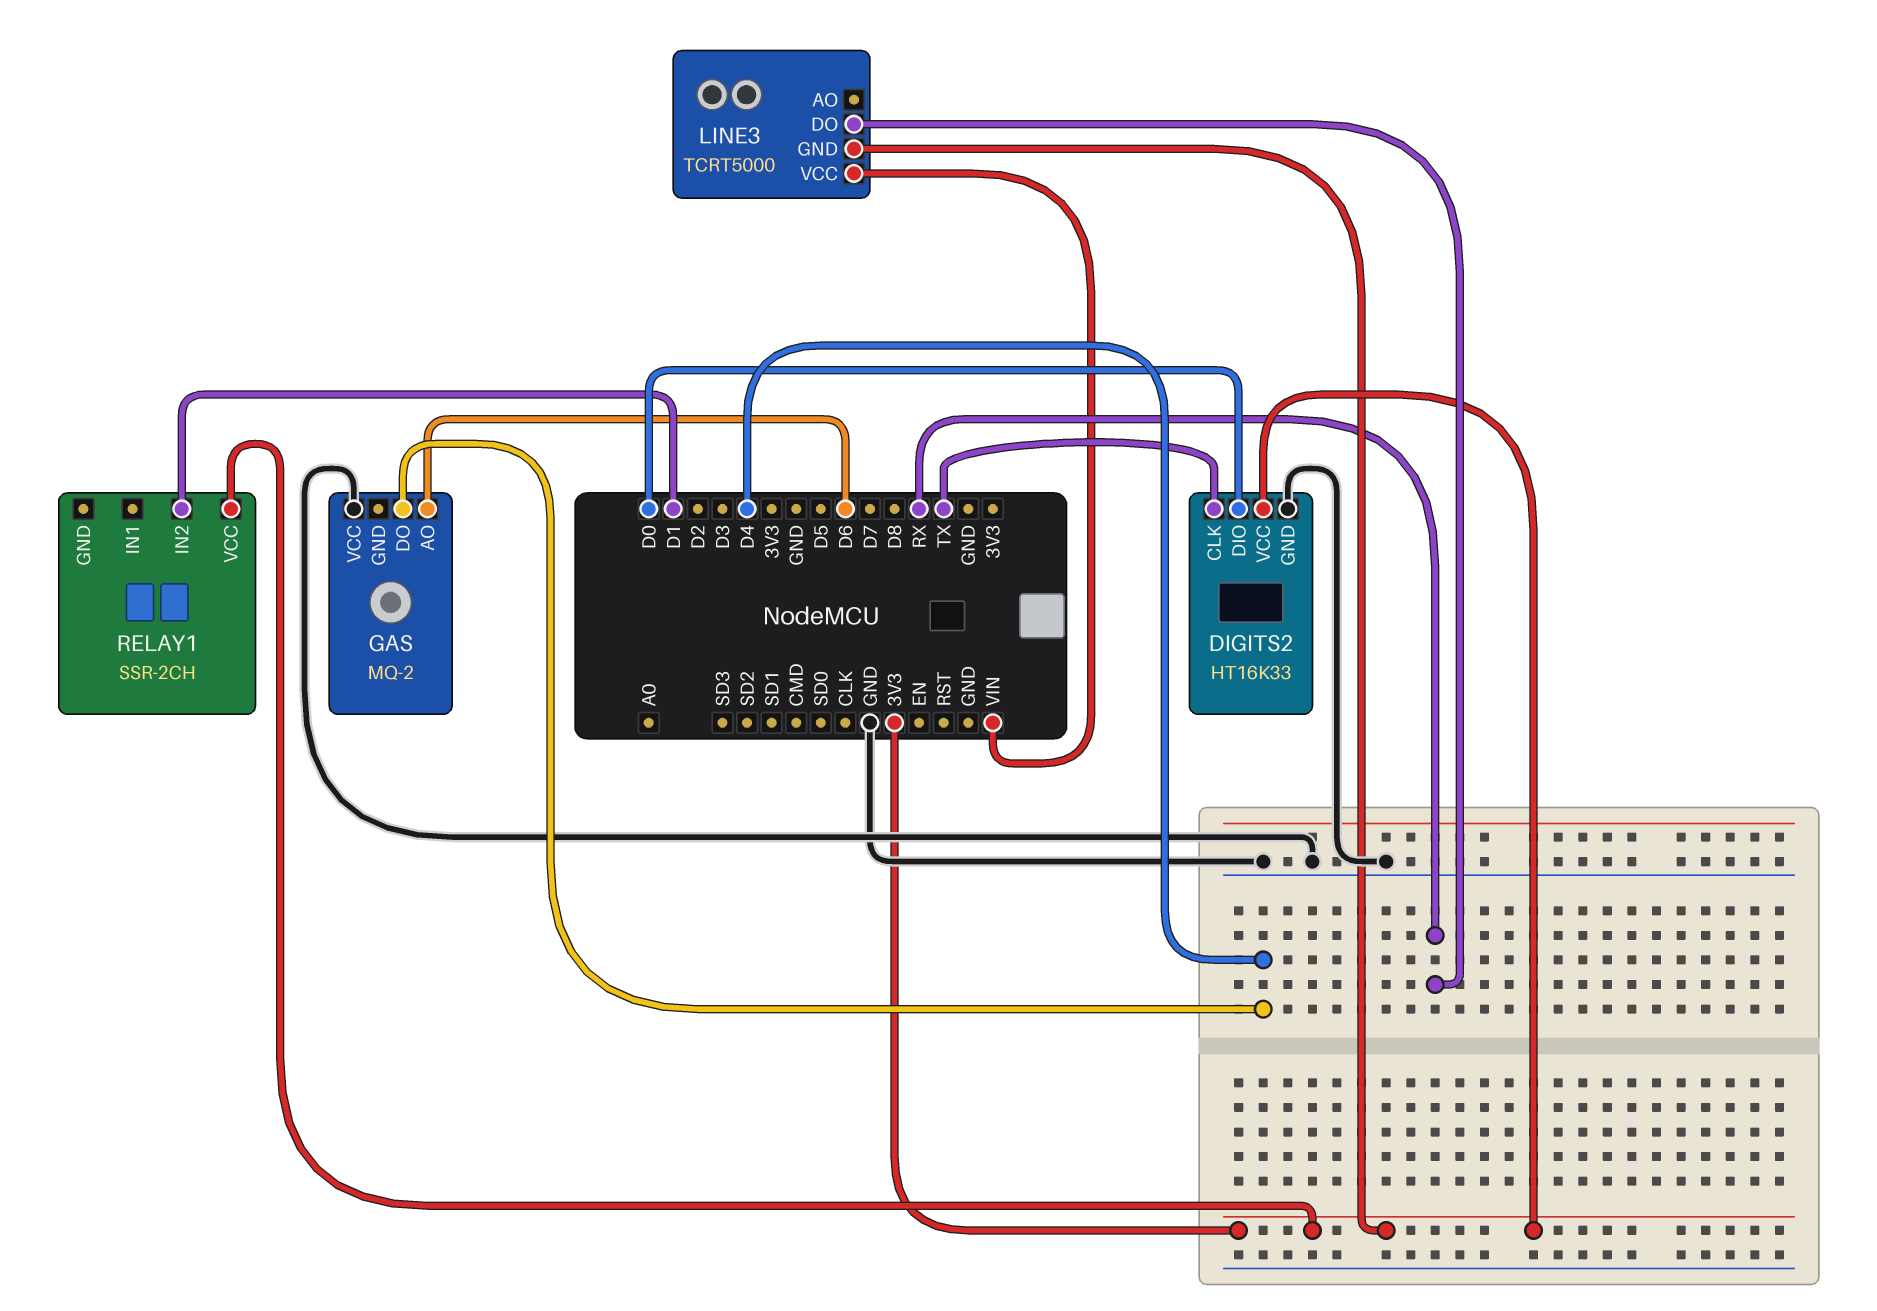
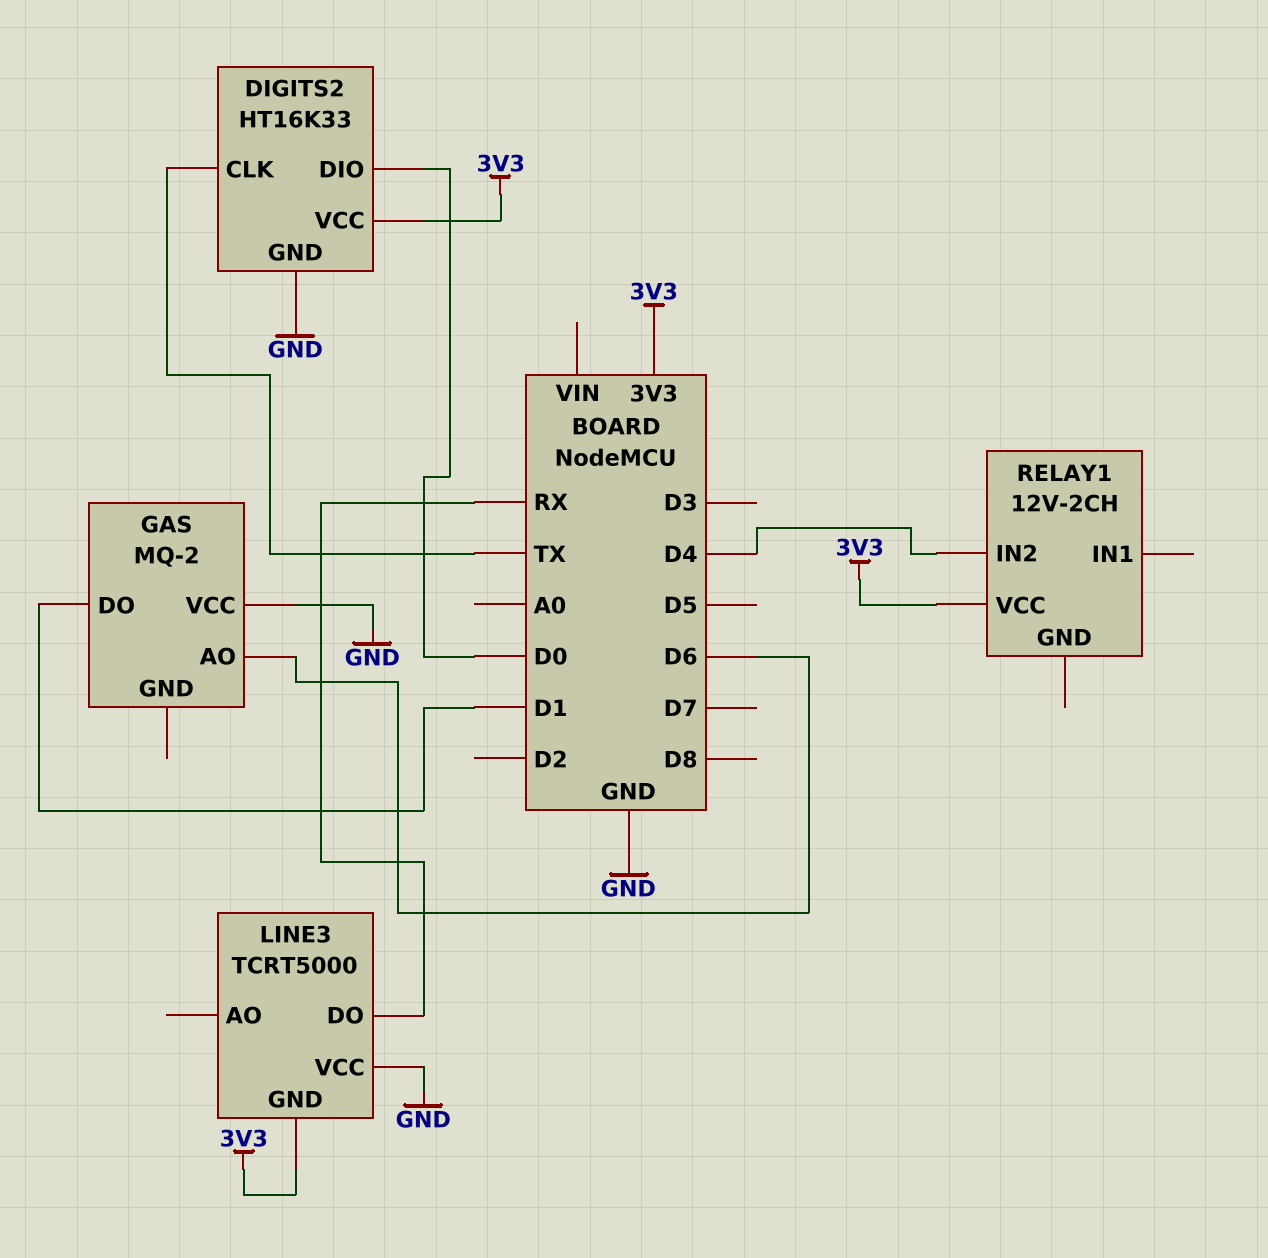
GAS pin DO: D4 -> D1
LINE3 pin VCC: VIN -> GND
RELAY1: SSR-2CH -> 12V-2CH
RELAY1 pin IN2: D1 -> D4

